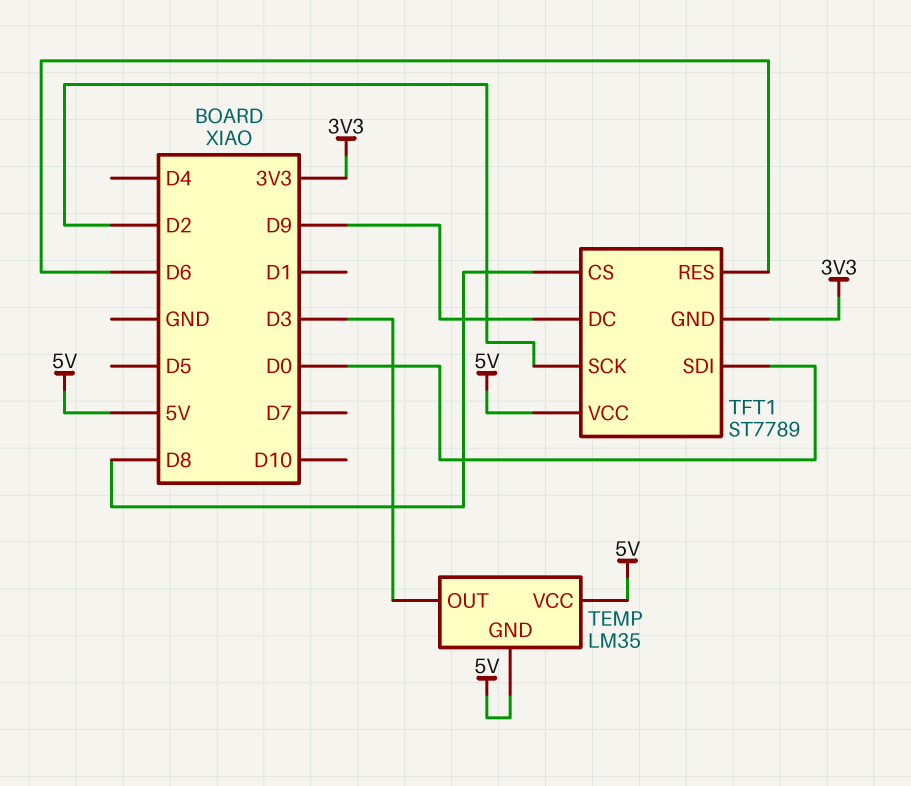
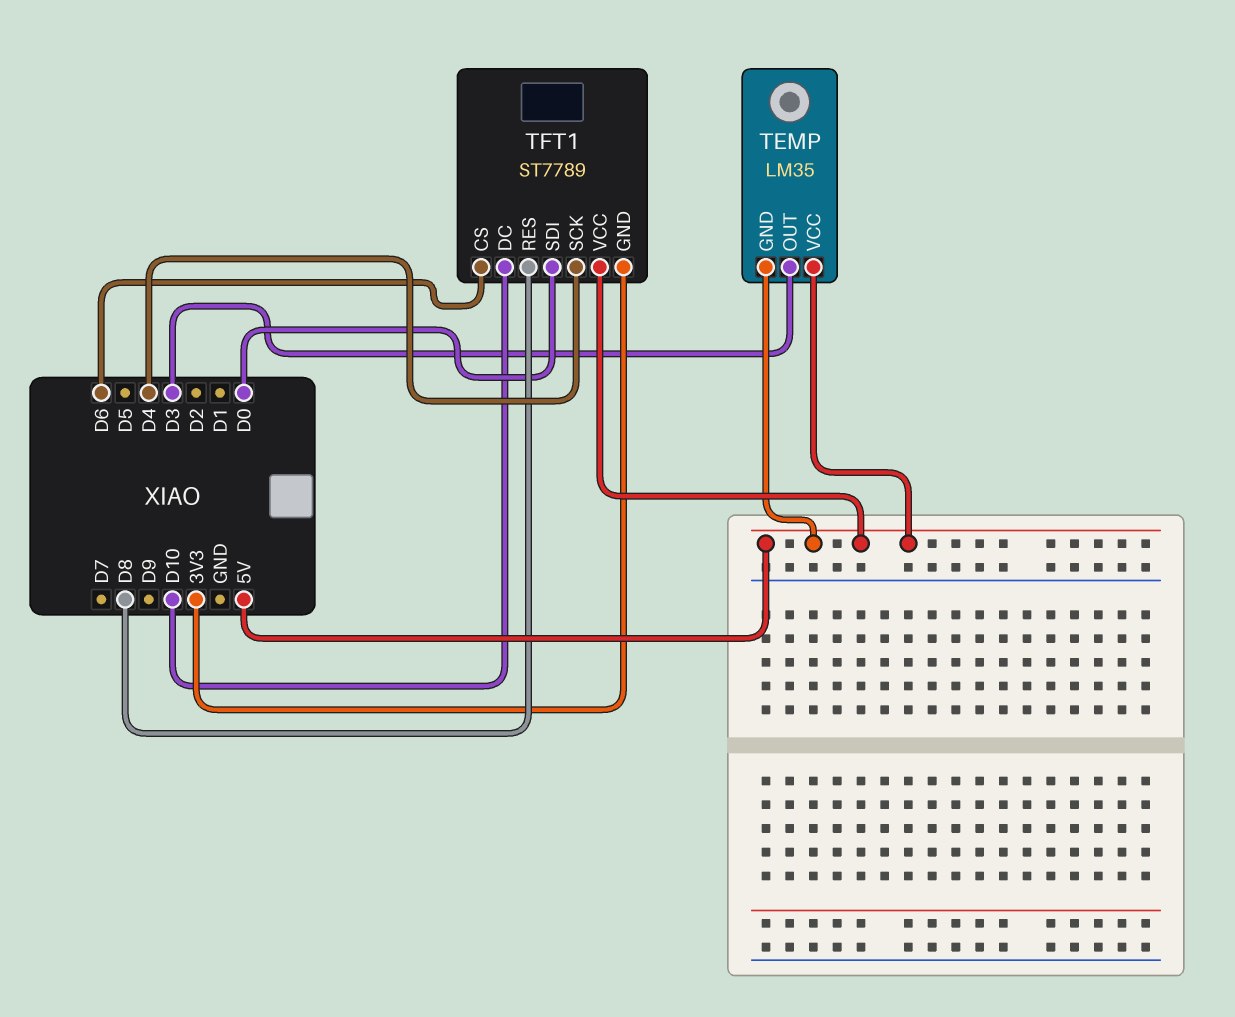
TFT1 pin CS: D8 -> D6
TFT1 pin DC: D9 -> D10
TFT1 pin RES: D6 -> D8
TFT1 pin SCK: D2 -> D4

